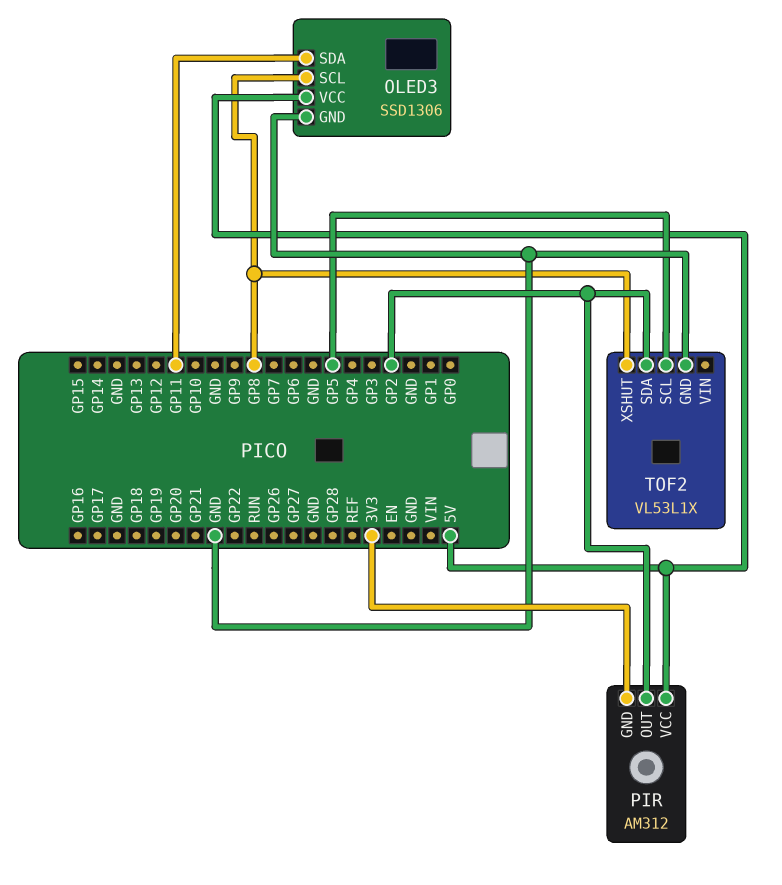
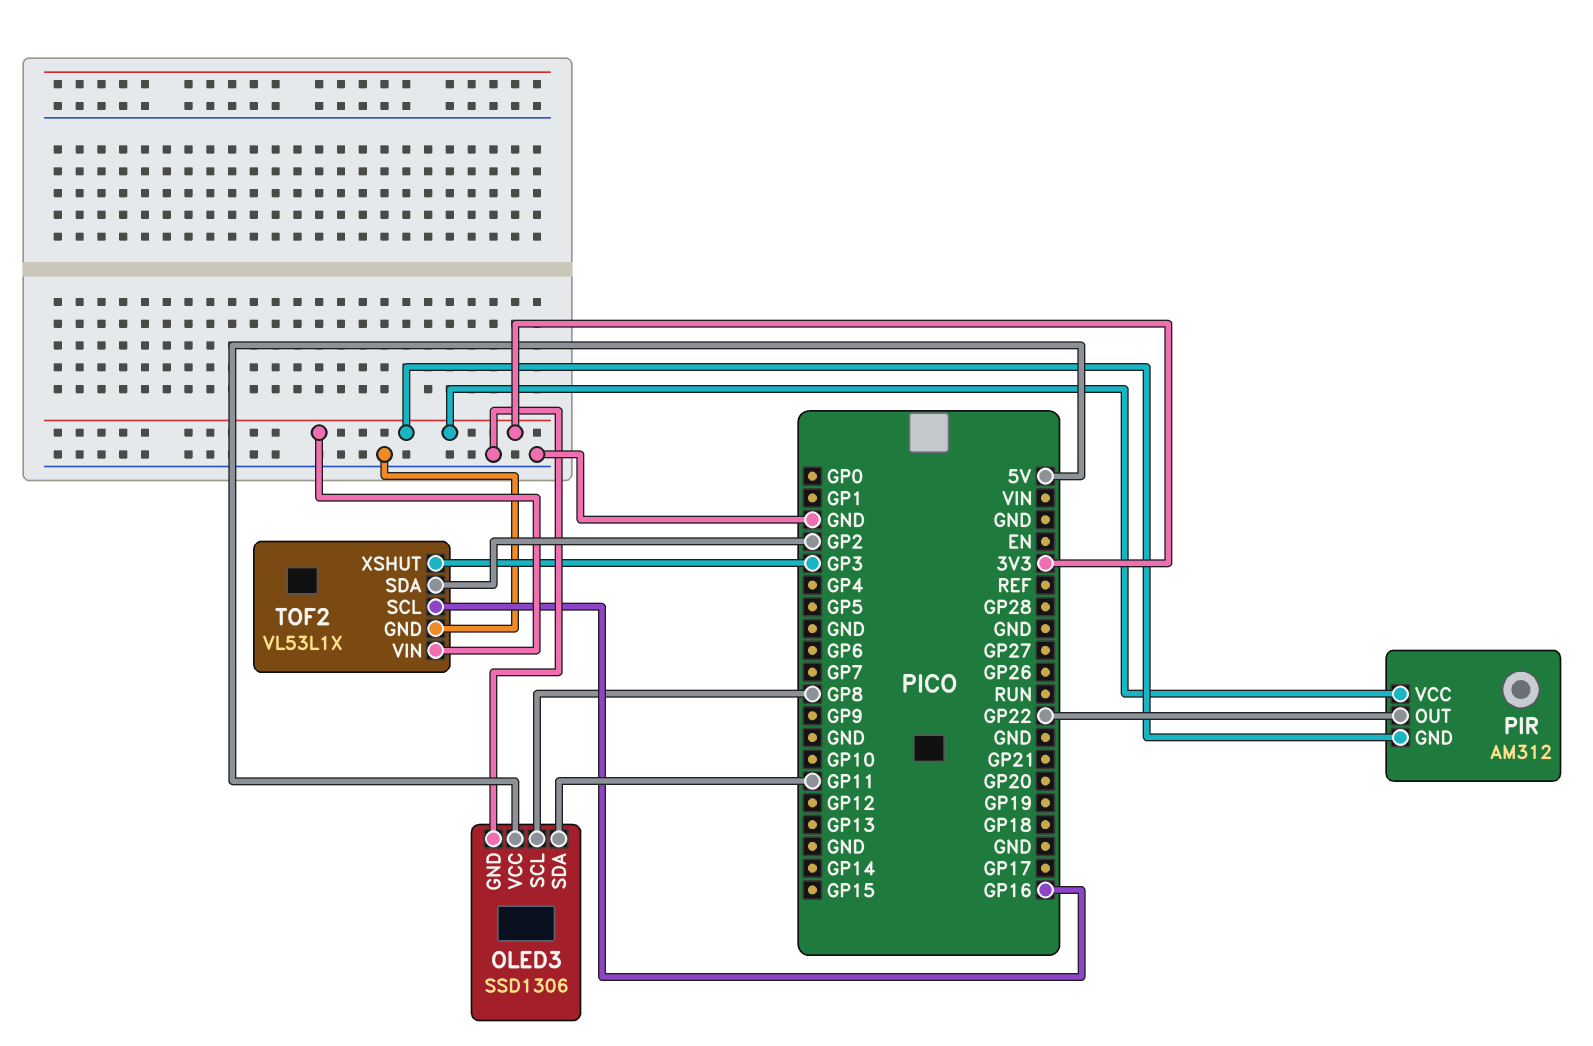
PIR pin OUT: GP2 -> GP22
PIR pin VCC: 5V -> 3V3
TOF2 pin SCL: GP5 -> GP16
TOF2 pin VIN: none -> 3V3
TOF2 pin XSHUT: GP8 -> GP3

